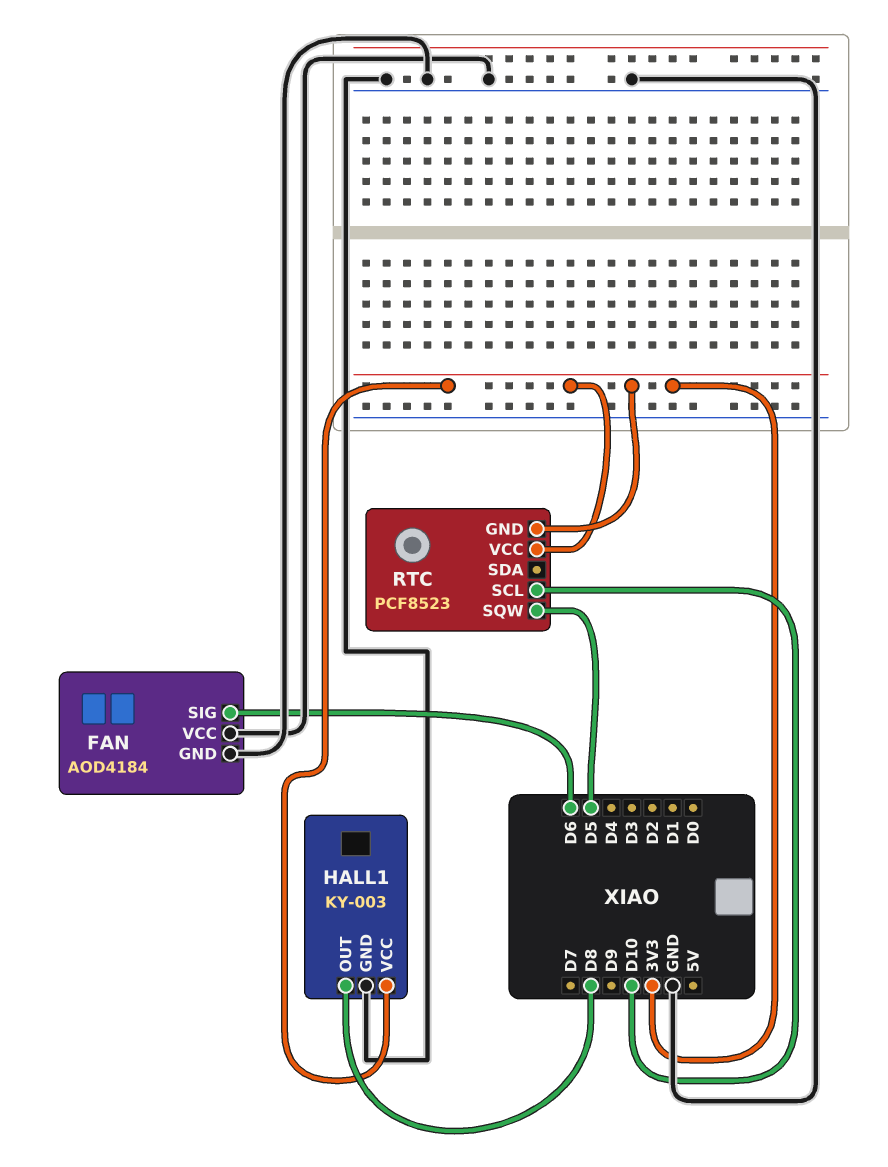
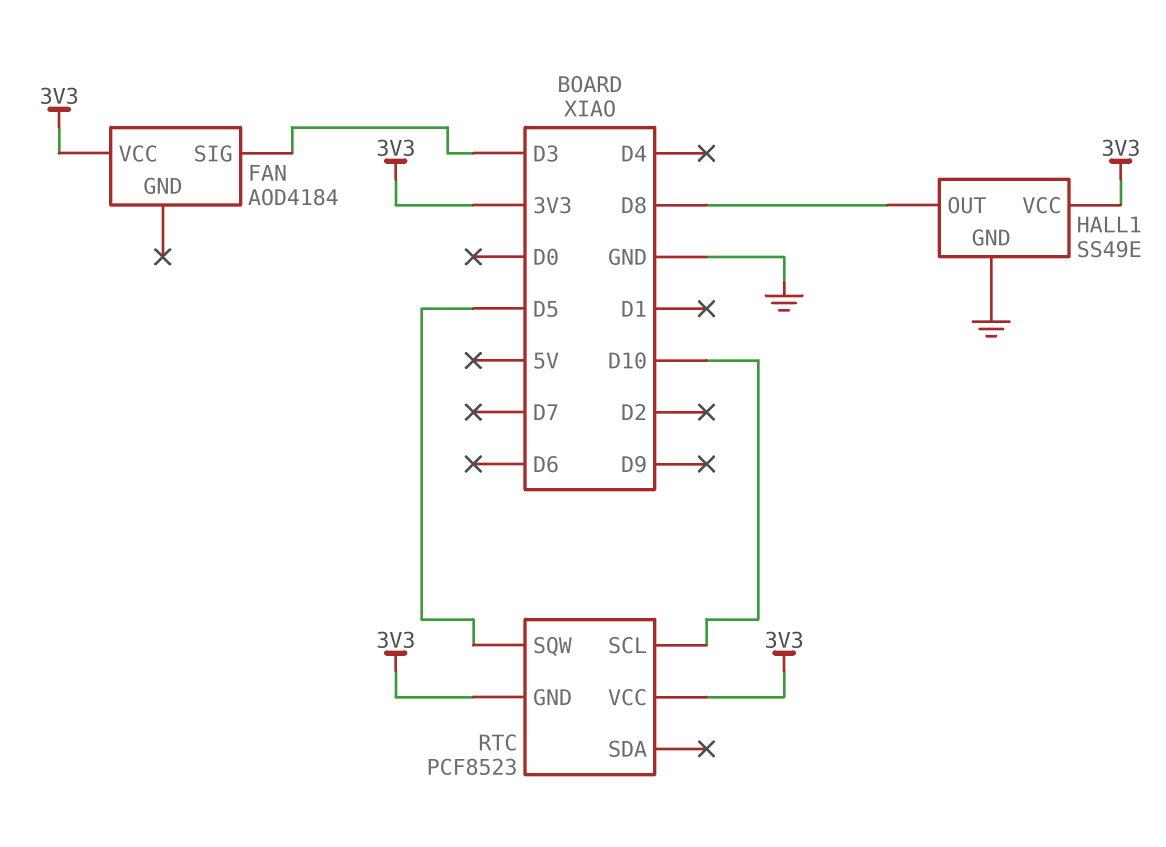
FAN pin GND: GND -> none
FAN pin SIG: D6 -> D3
FAN pin VCC: GND -> 3V3
HALL1: KY-003 -> SS49E

